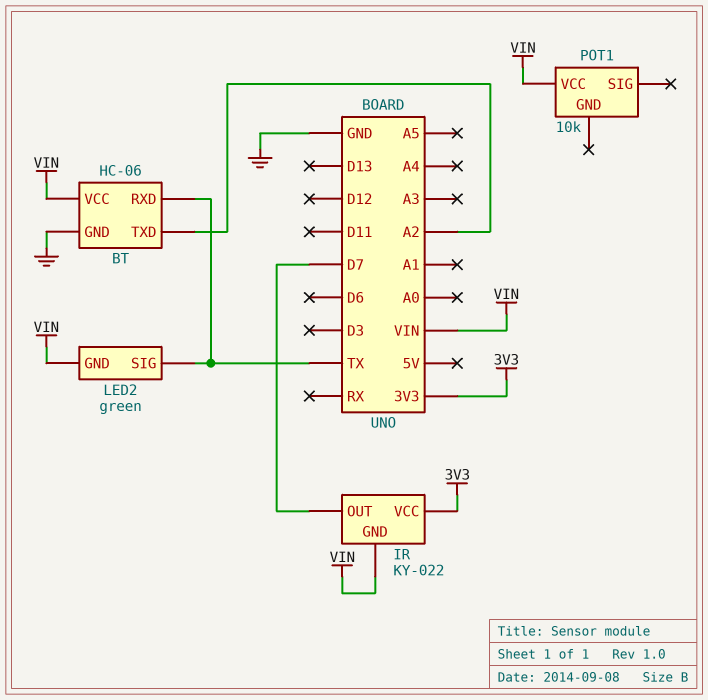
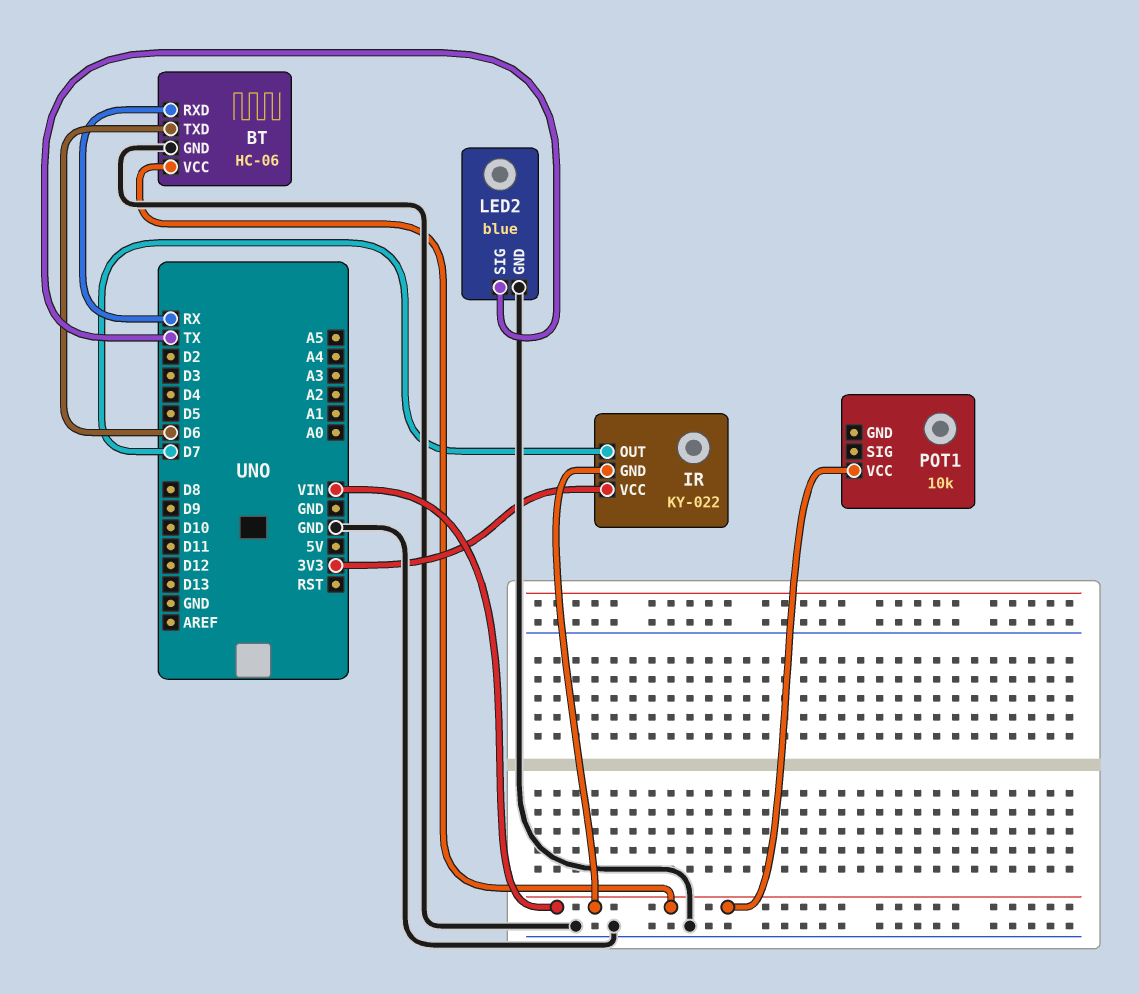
BT pin RXD: TX -> RX
BT pin TXD: A2 -> D6
LED2: green -> blue
LED2 pin GND: VIN -> GND

